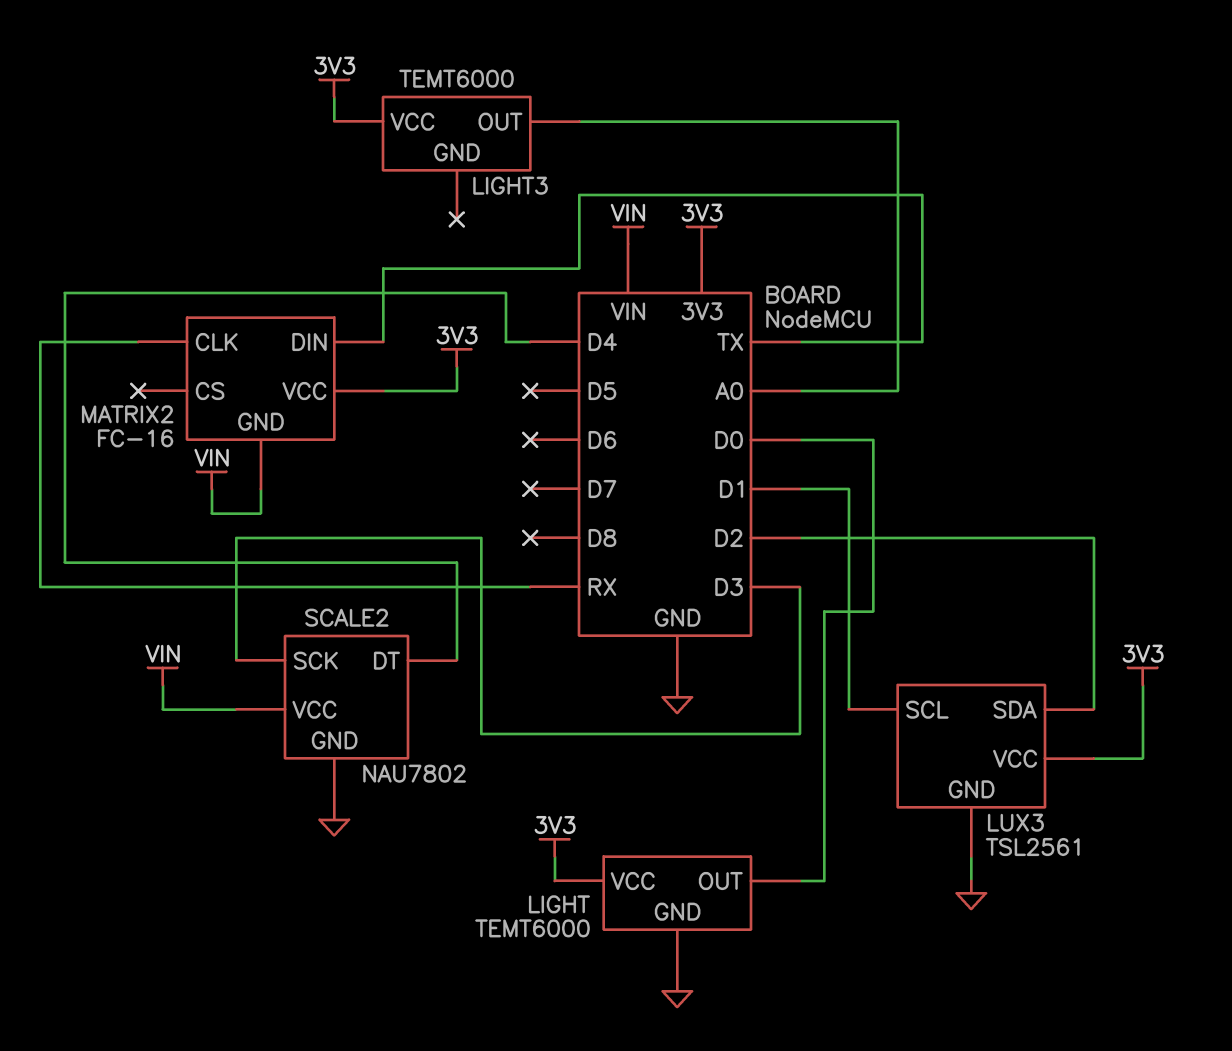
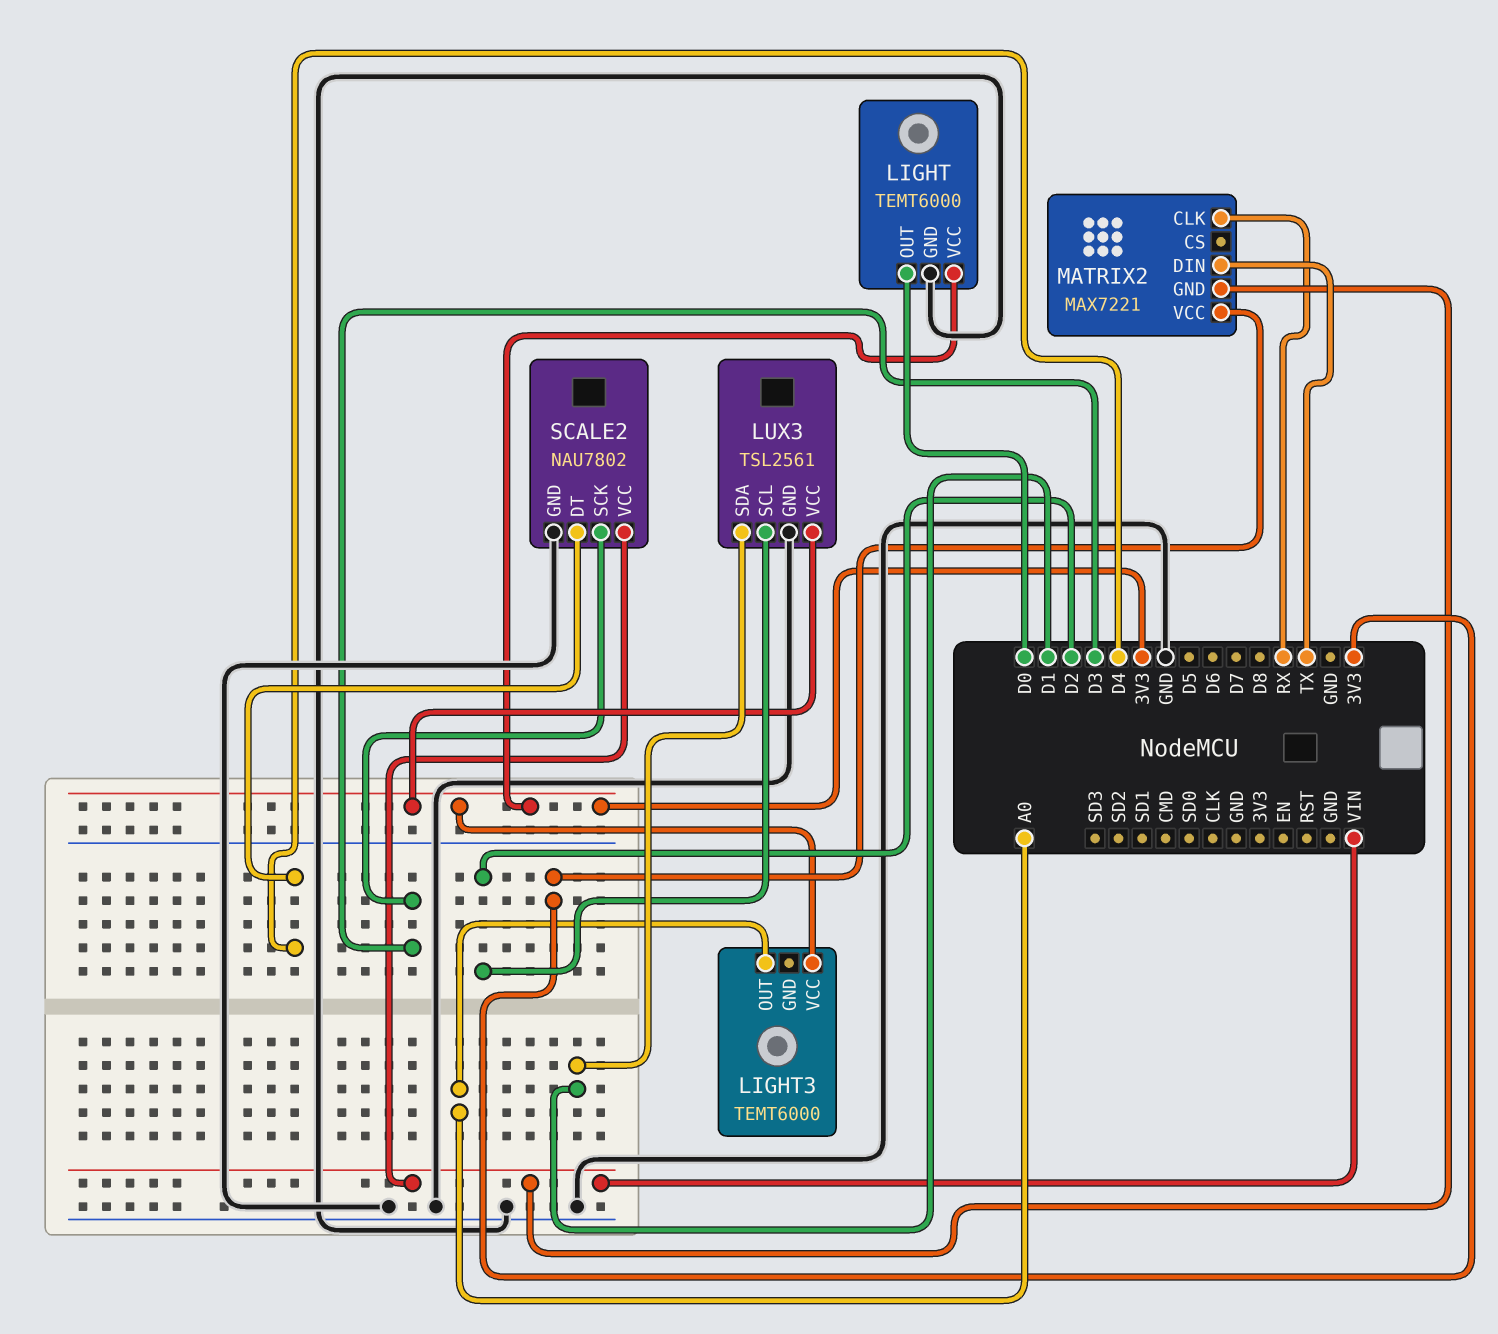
LUX3 pin SCL: D1 -> D2
LUX3 pin SDA: D2 -> D1
MATRIX2: FC-16 -> MAX7221

